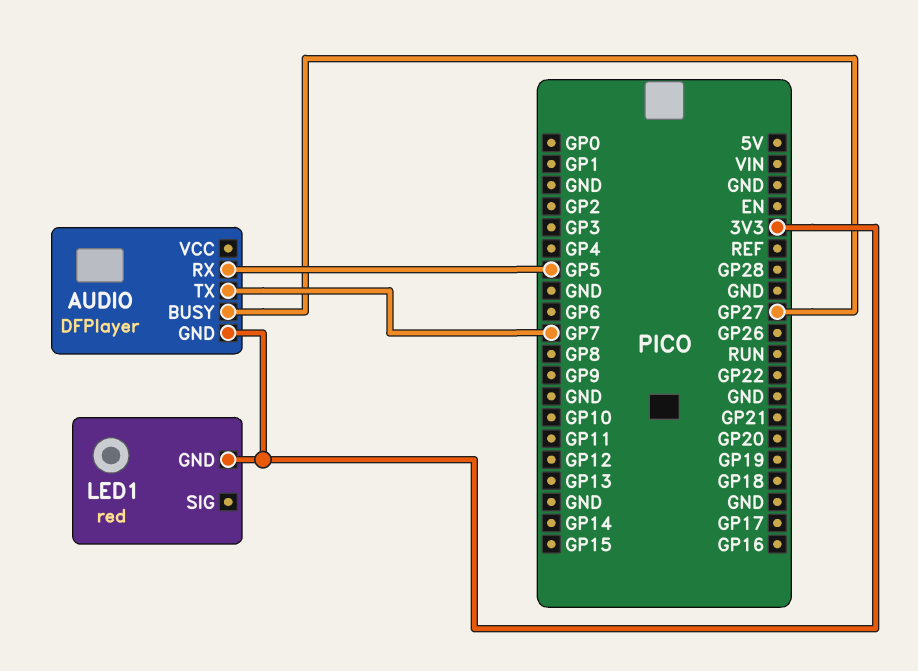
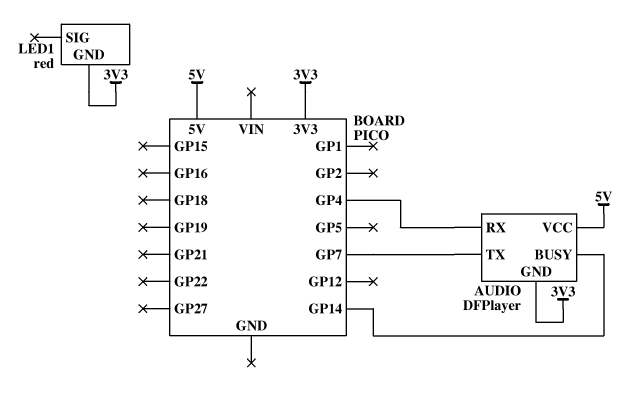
AUDIO pin BUSY: GP27 -> GP14
AUDIO pin RX: GP5 -> GP4
AUDIO pin VCC: none -> 5V

